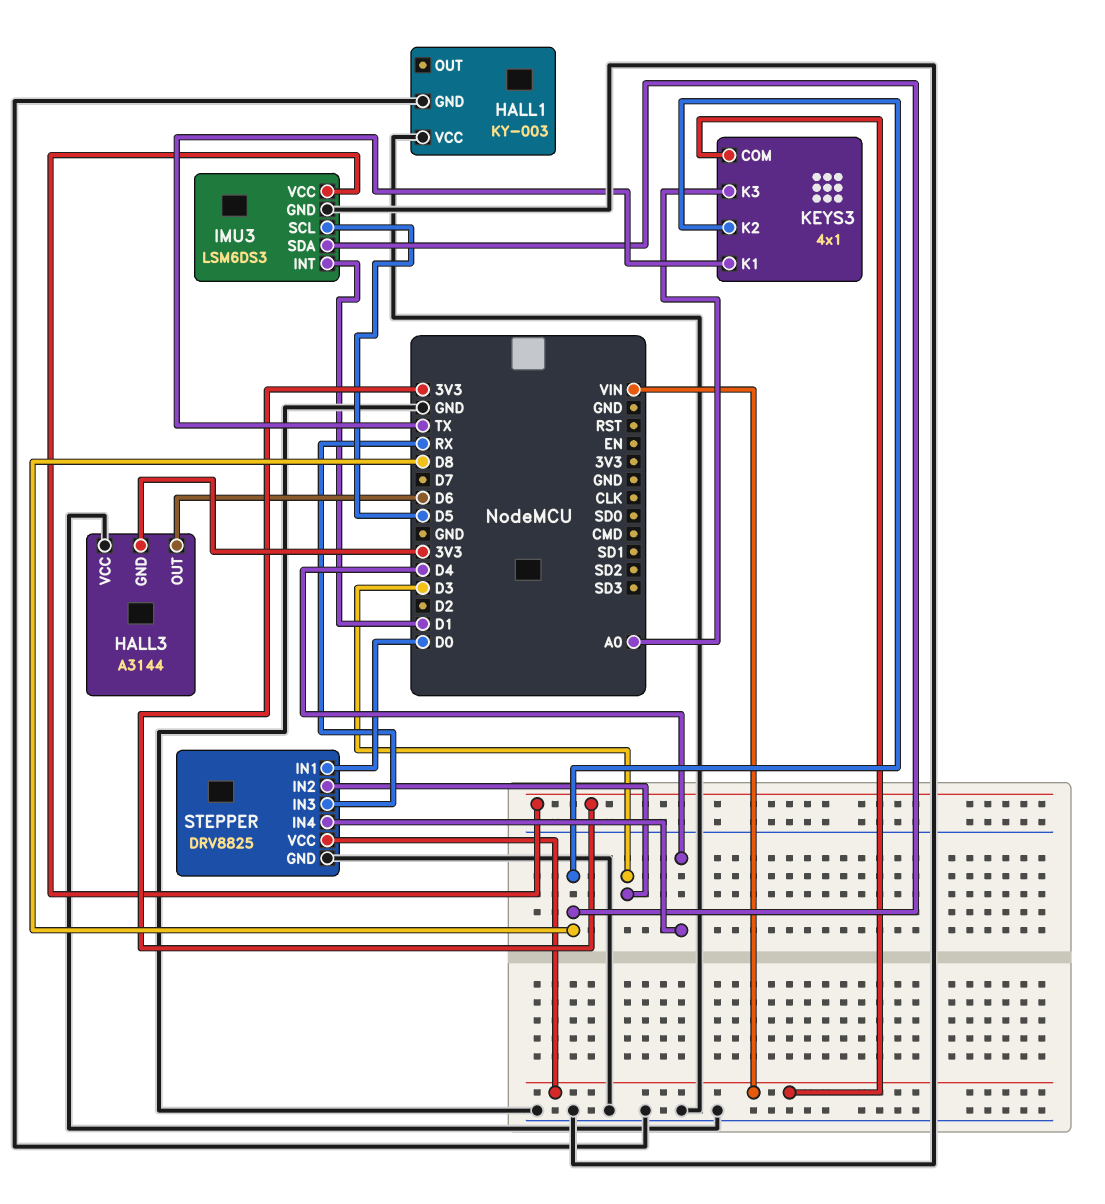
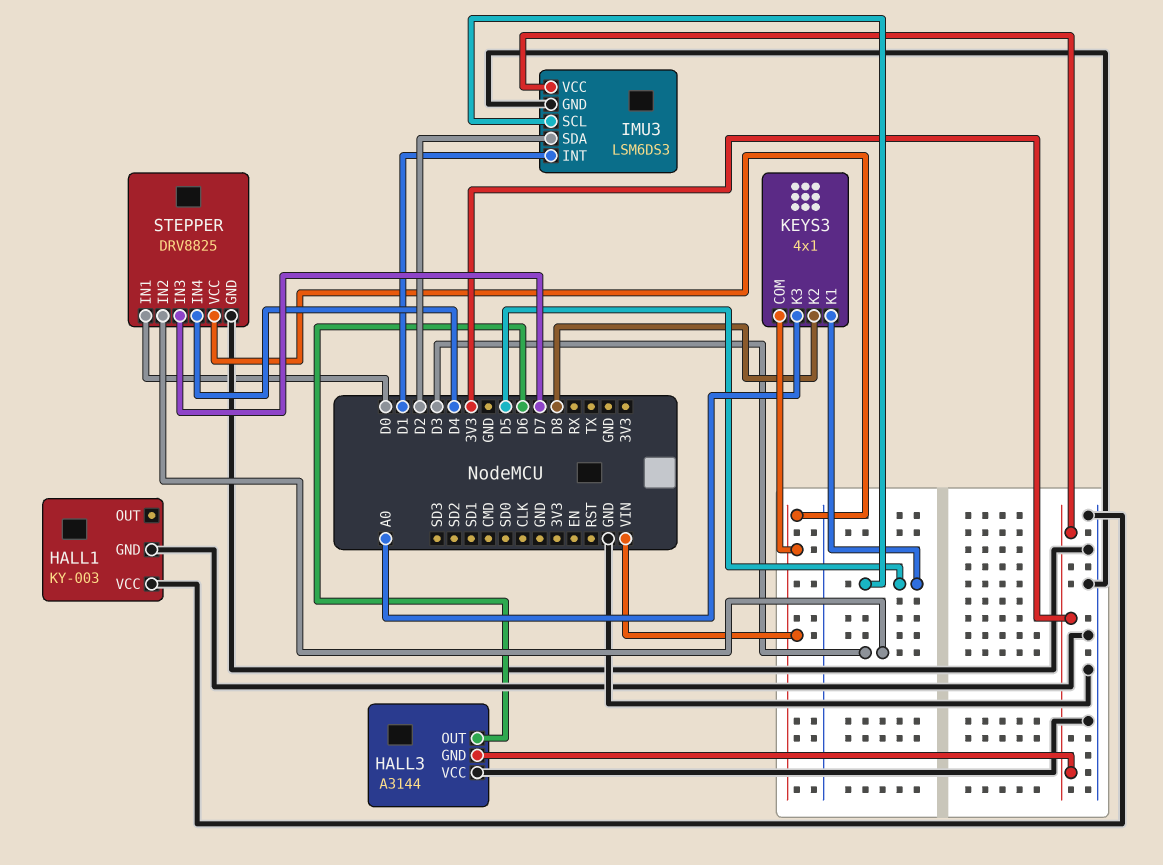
IMU3 pin SDA: D8 -> D2
KEYS3 pin K1: TX -> D5
STEPPER pin IN3: RX -> D7

